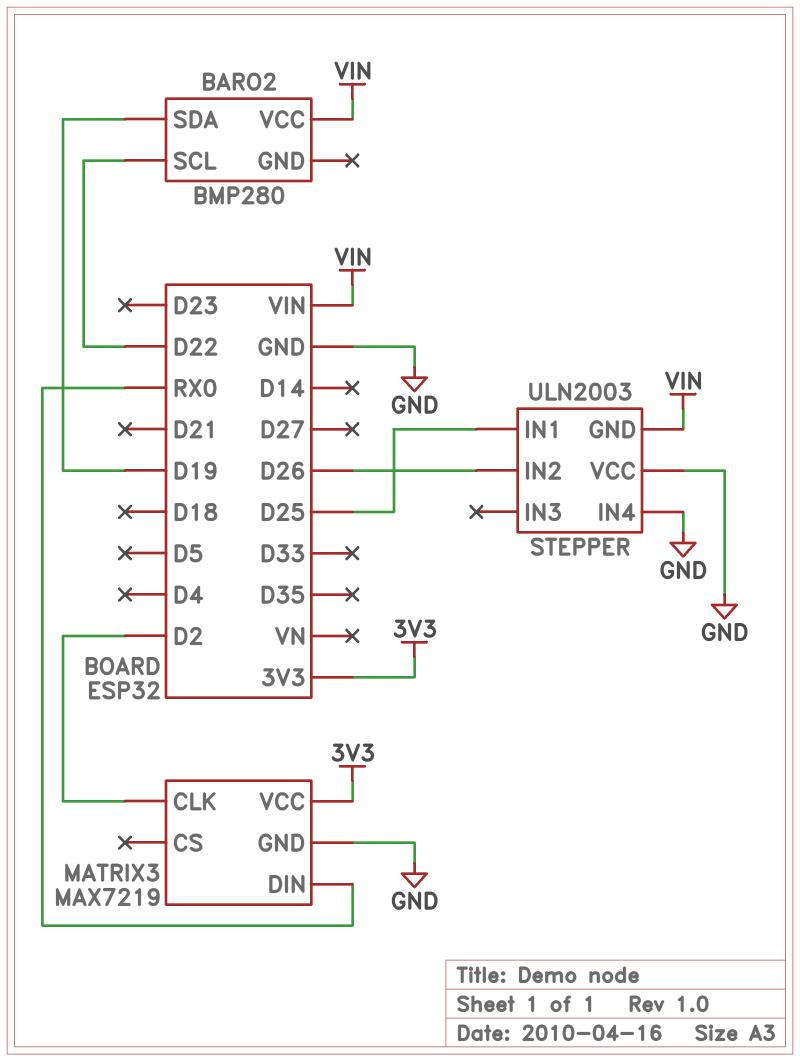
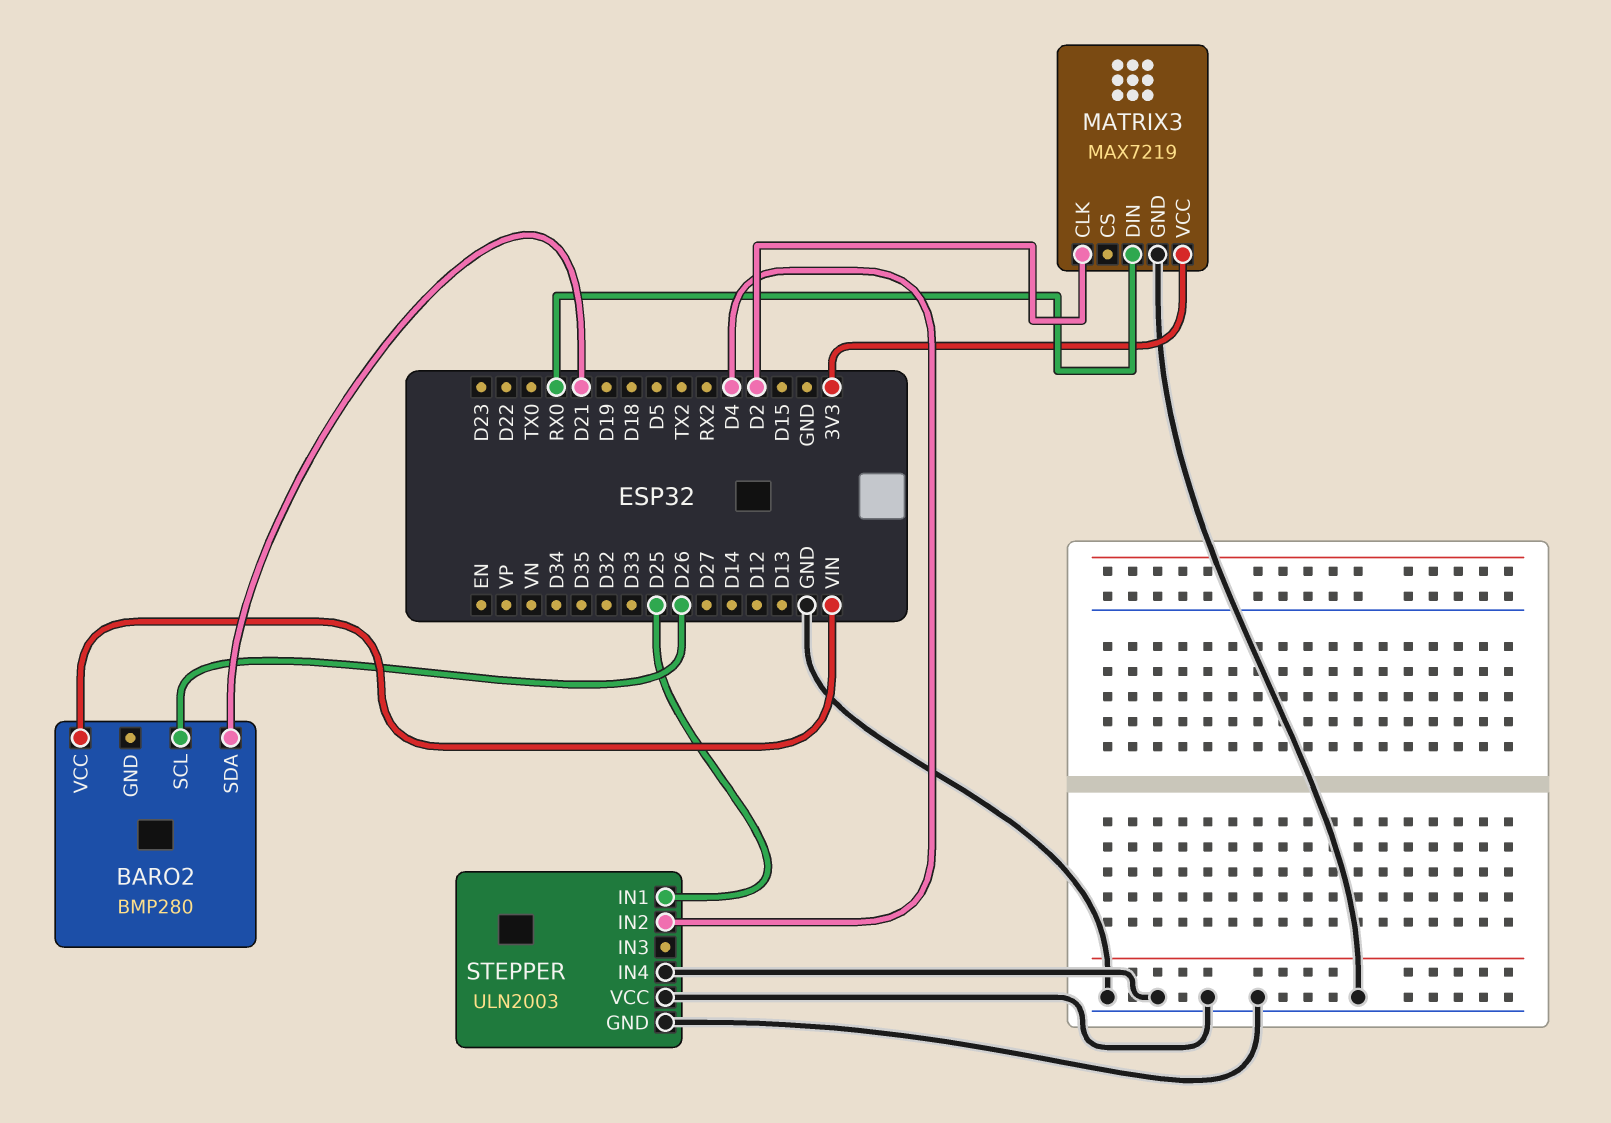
BARO2 pin SCL: D22 -> D26
BARO2 pin SDA: D19 -> D21
STEPPER pin GND: VIN -> GND
STEPPER pin IN2: D26 -> D4

